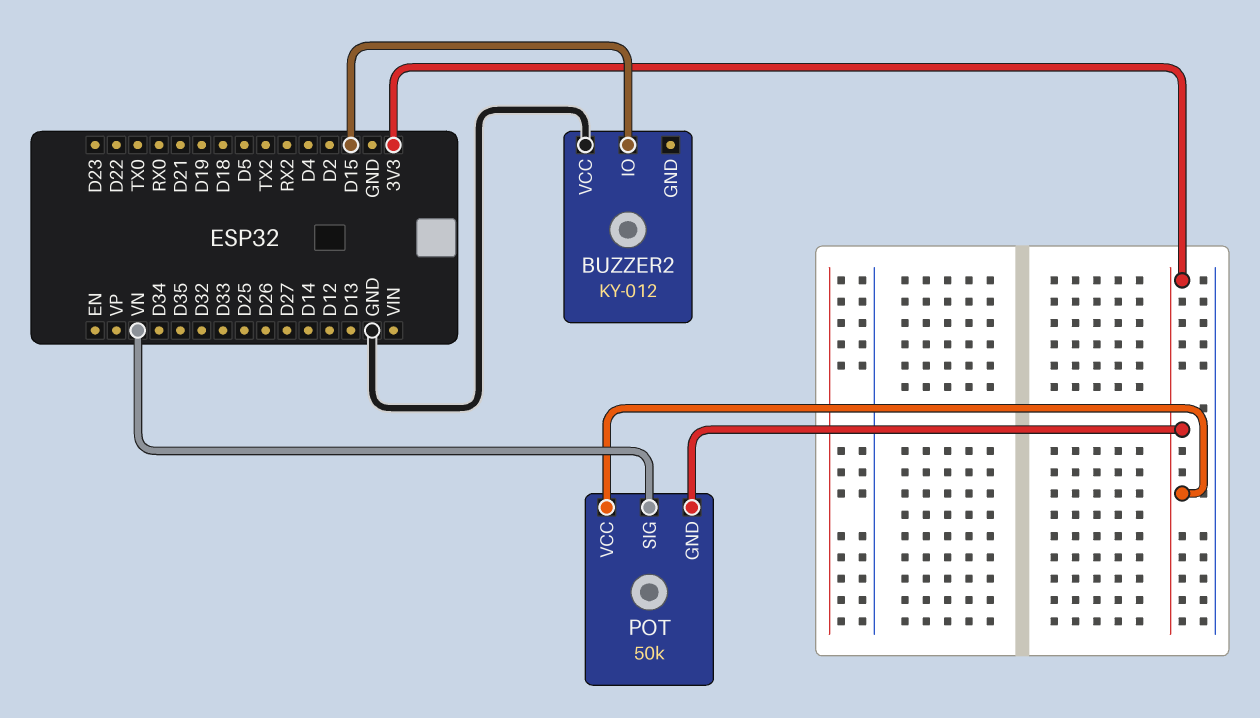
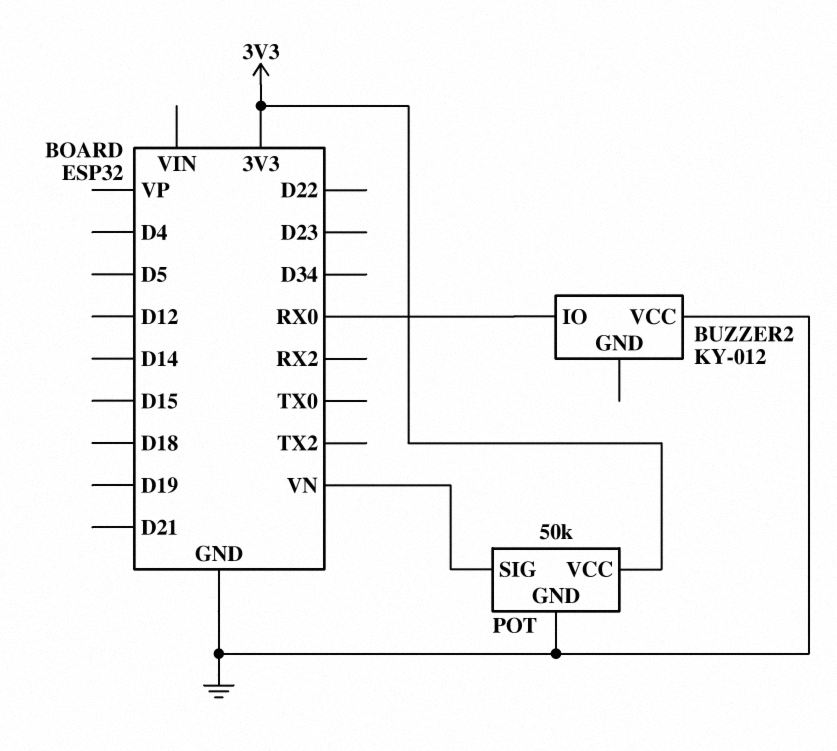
BUZZER2 pin IO: D15 -> RX0
POT pin GND: 3V3 -> GND

